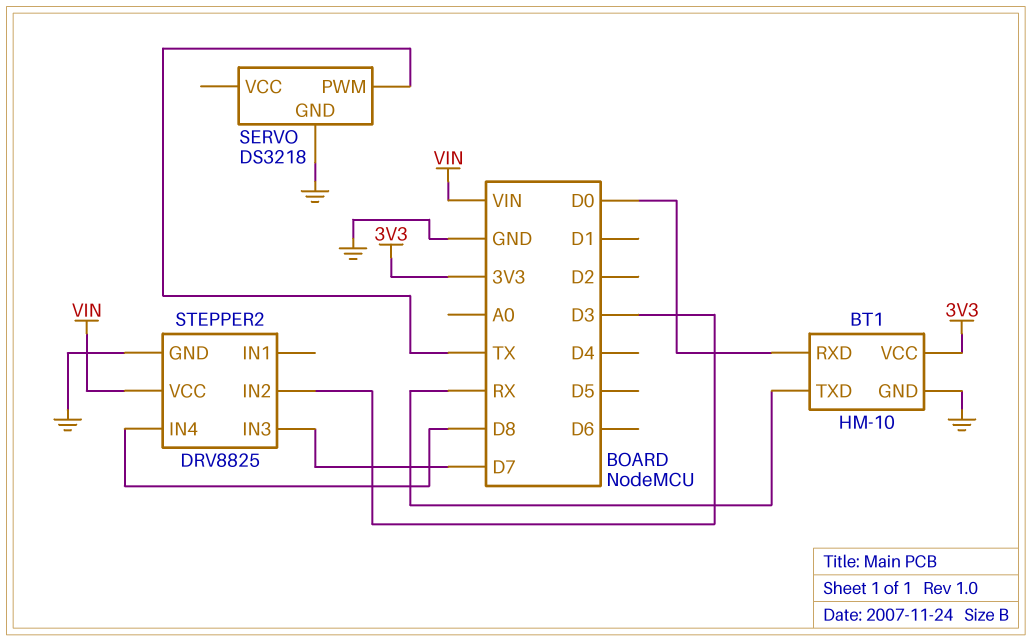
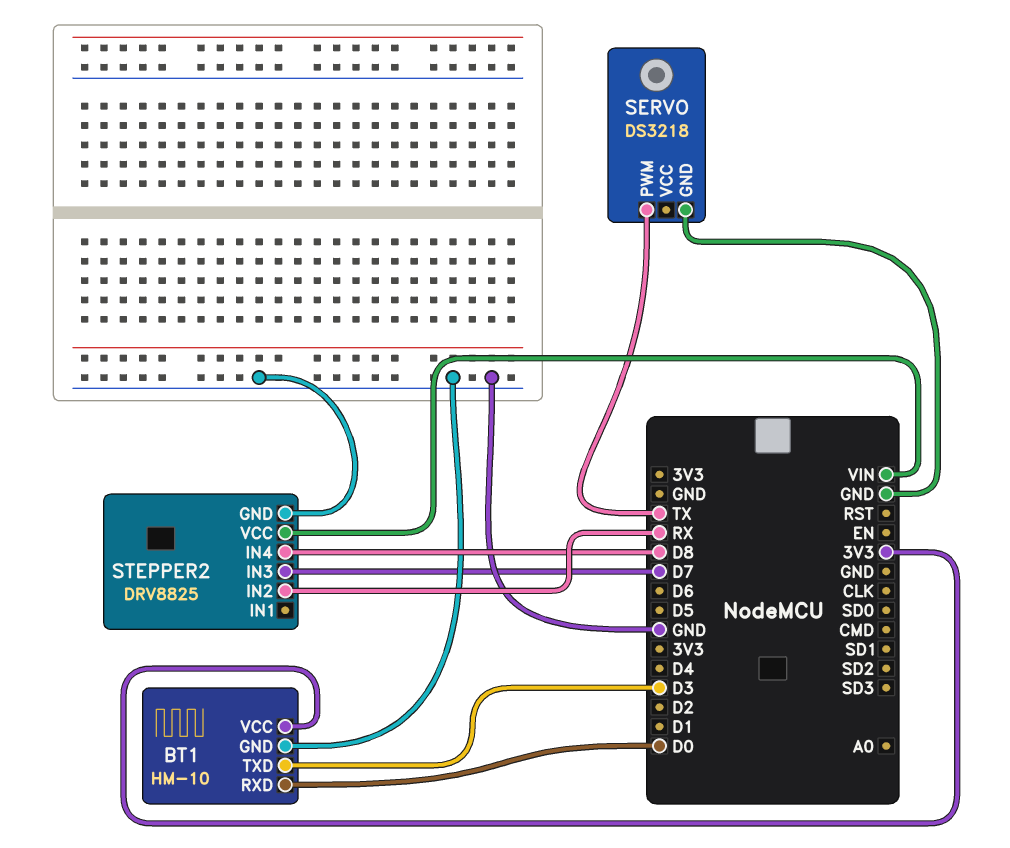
BT1 pin TXD: RX -> D3
STEPPER2 pin IN2: D3 -> RX

